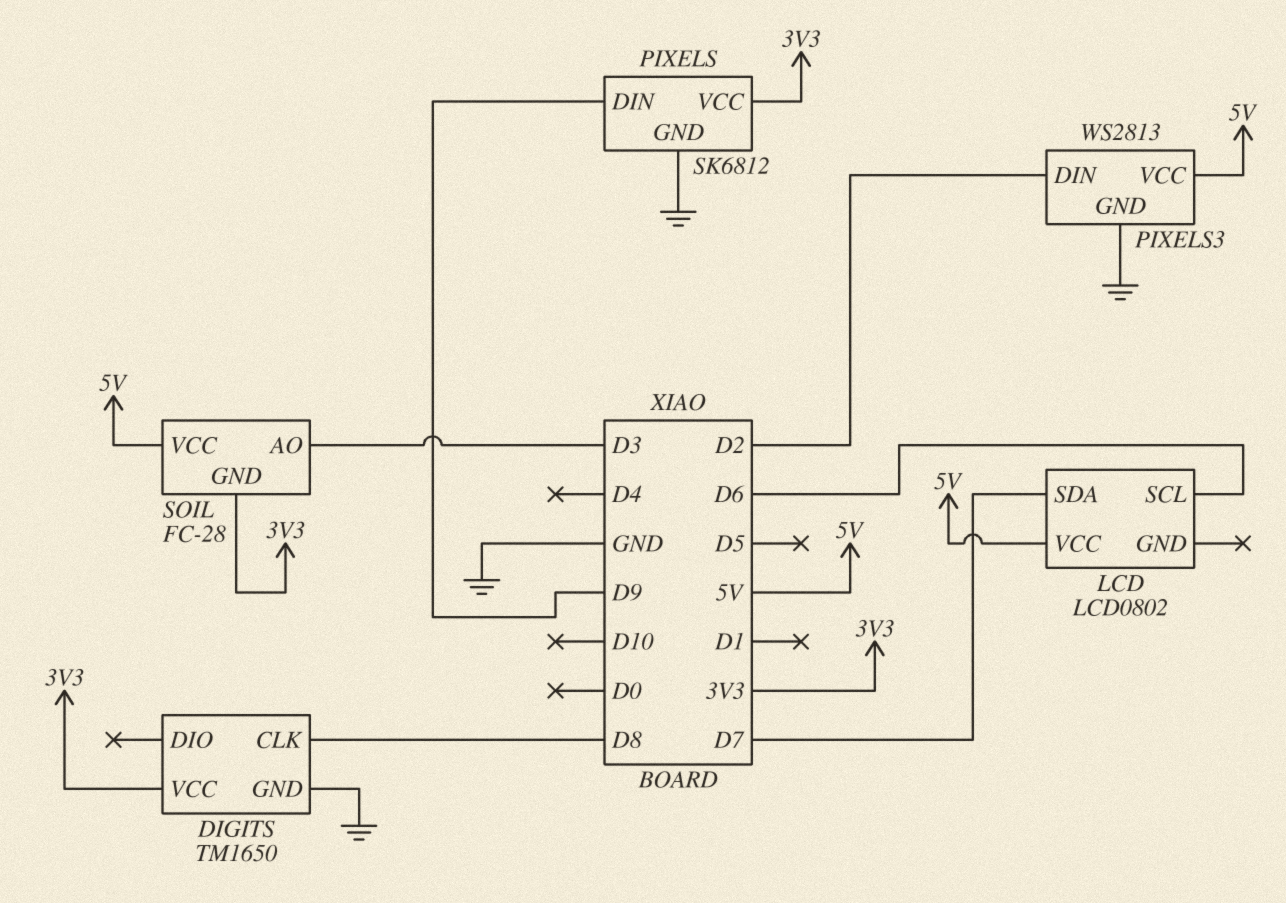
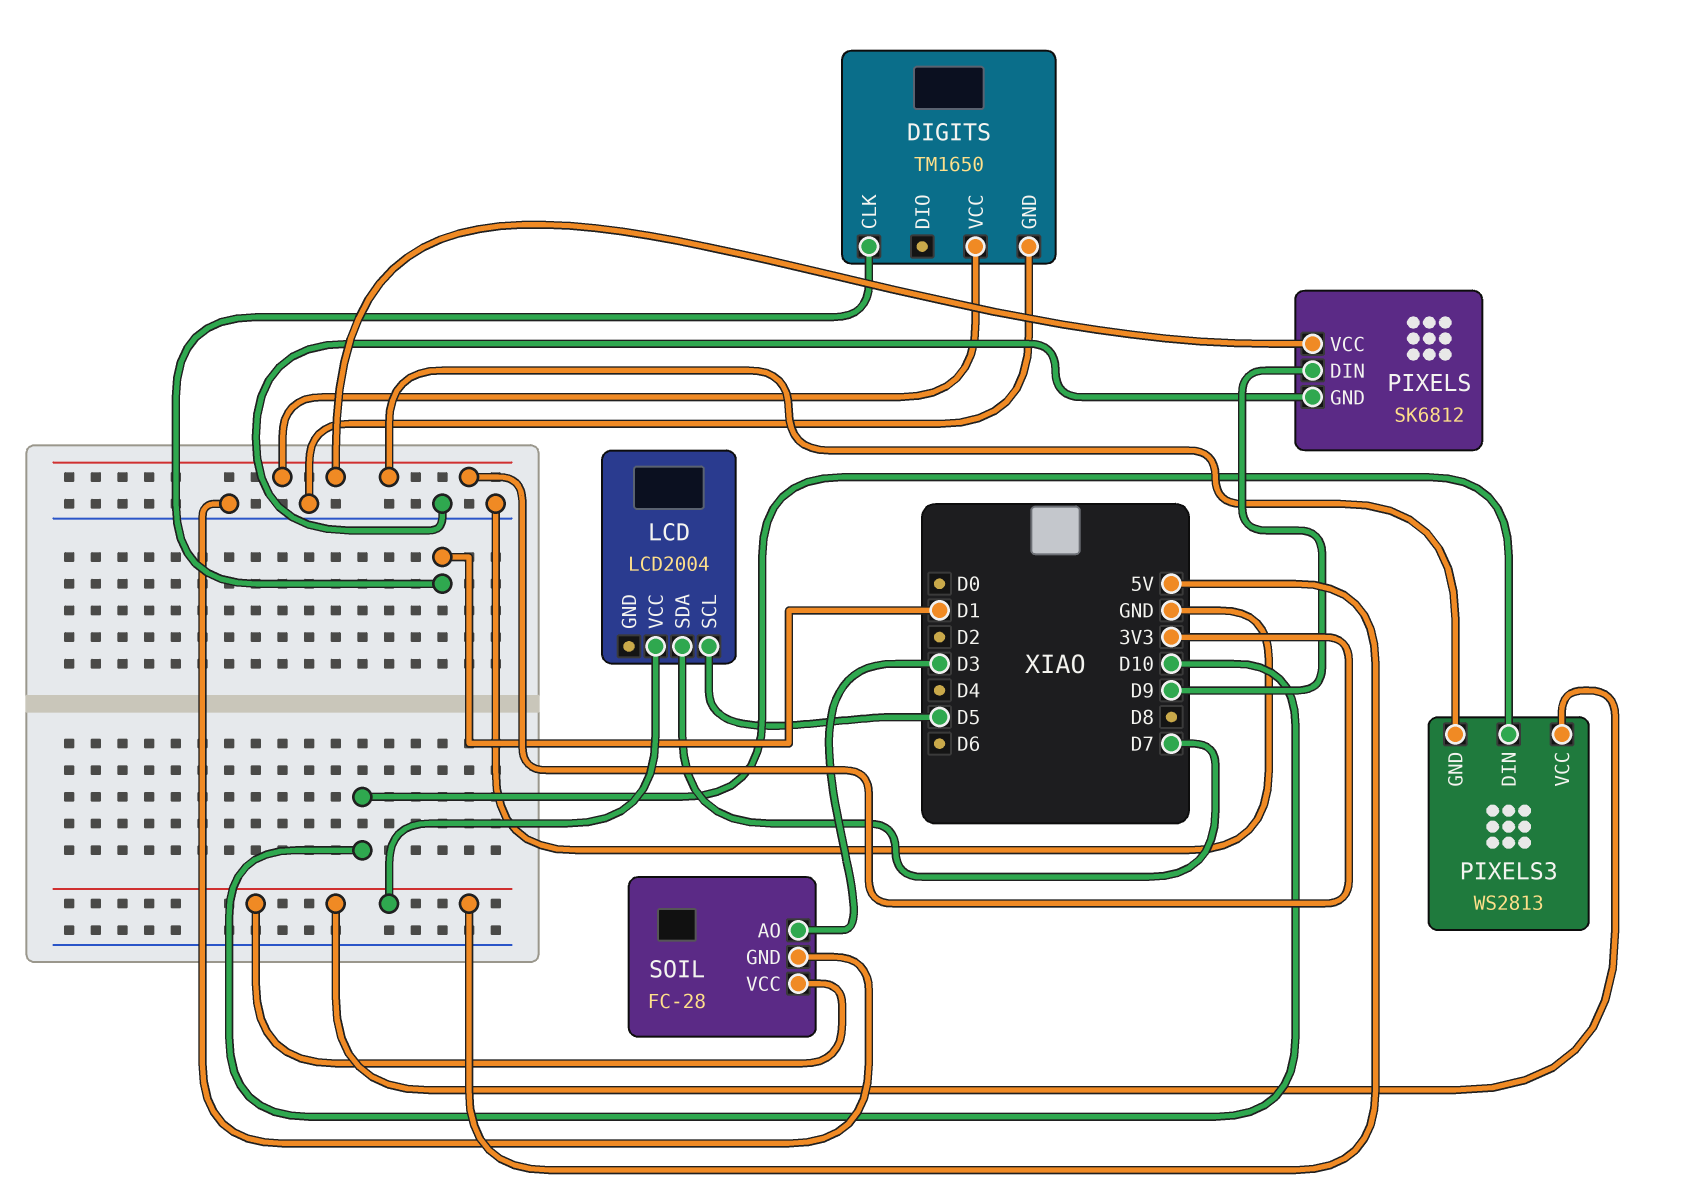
DIGITS pin CLK: D8 -> D1
LCD: LCD0802 -> LCD2004
LCD pin SCL: D6 -> D5
PIXELS3 pin DIN: D2 -> D10
PIXELS3 pin GND: GND -> 3V3
SOIL pin GND: 3V3 -> GND

